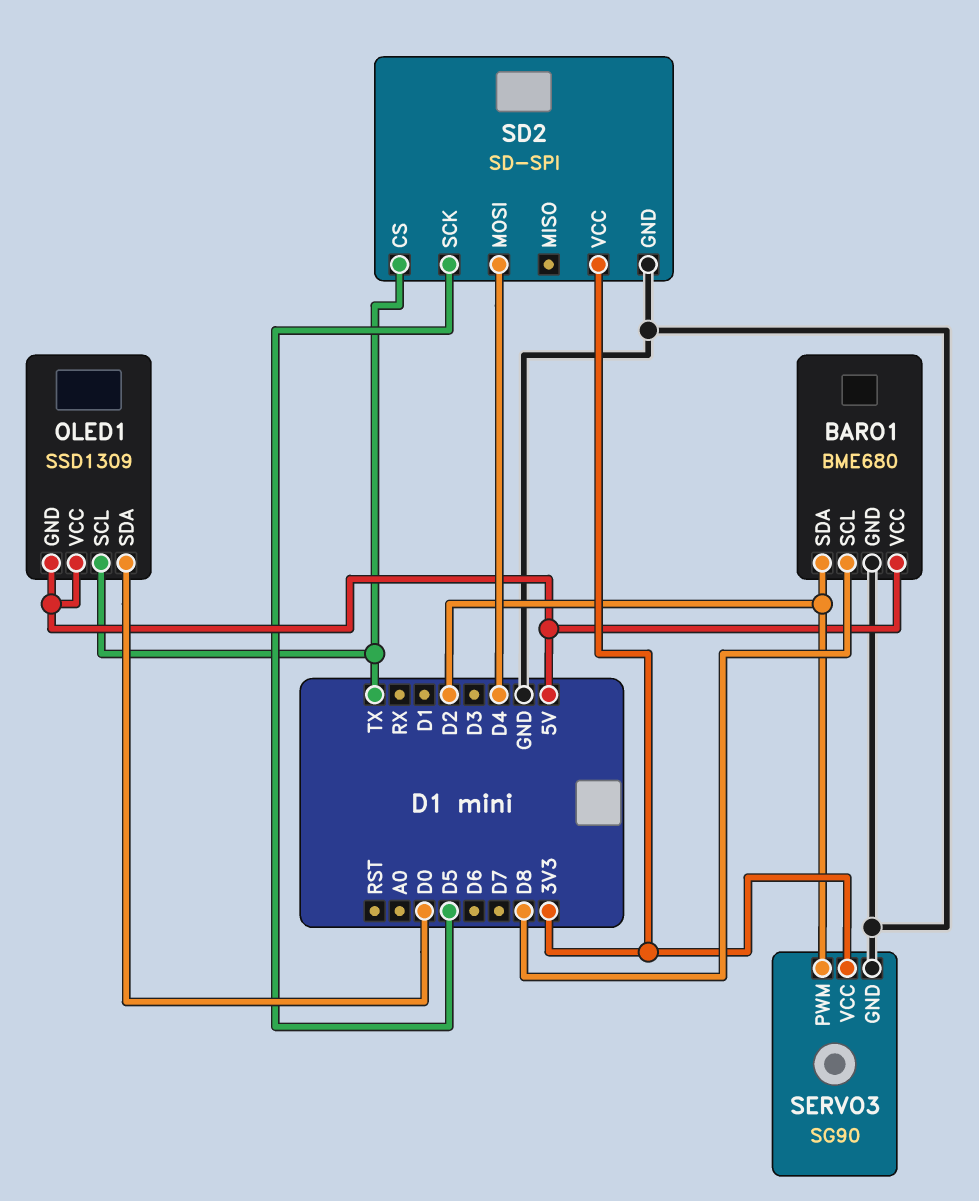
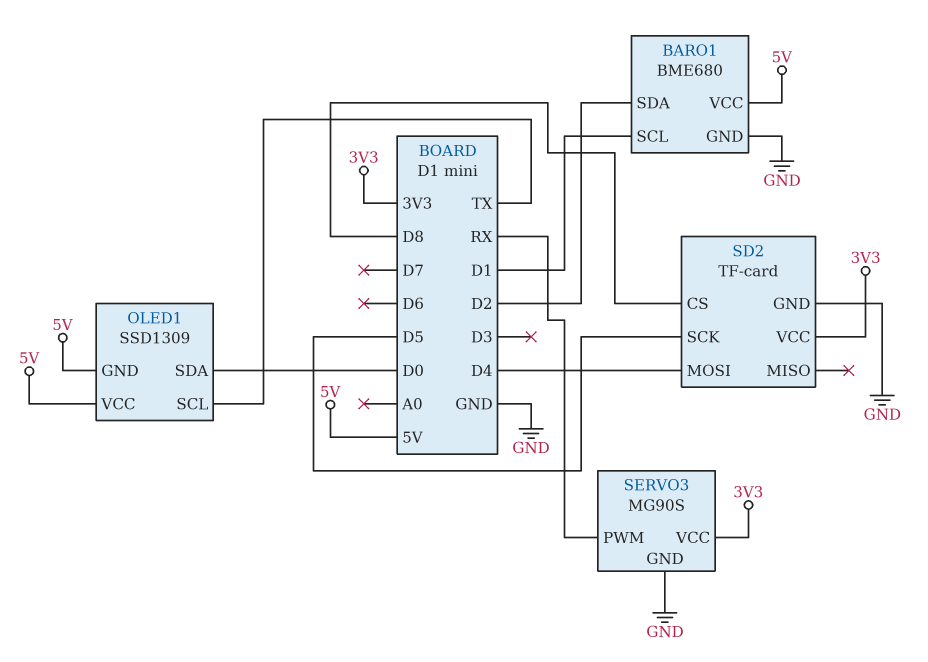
BARO1 pin SCL: D8 -> D1
SD2: SD-SPI -> TF-card
SD2 pin CS: TX -> D8
SERVO3: SG90 -> MG90S
SERVO3 pin PWM: D2 -> RX

